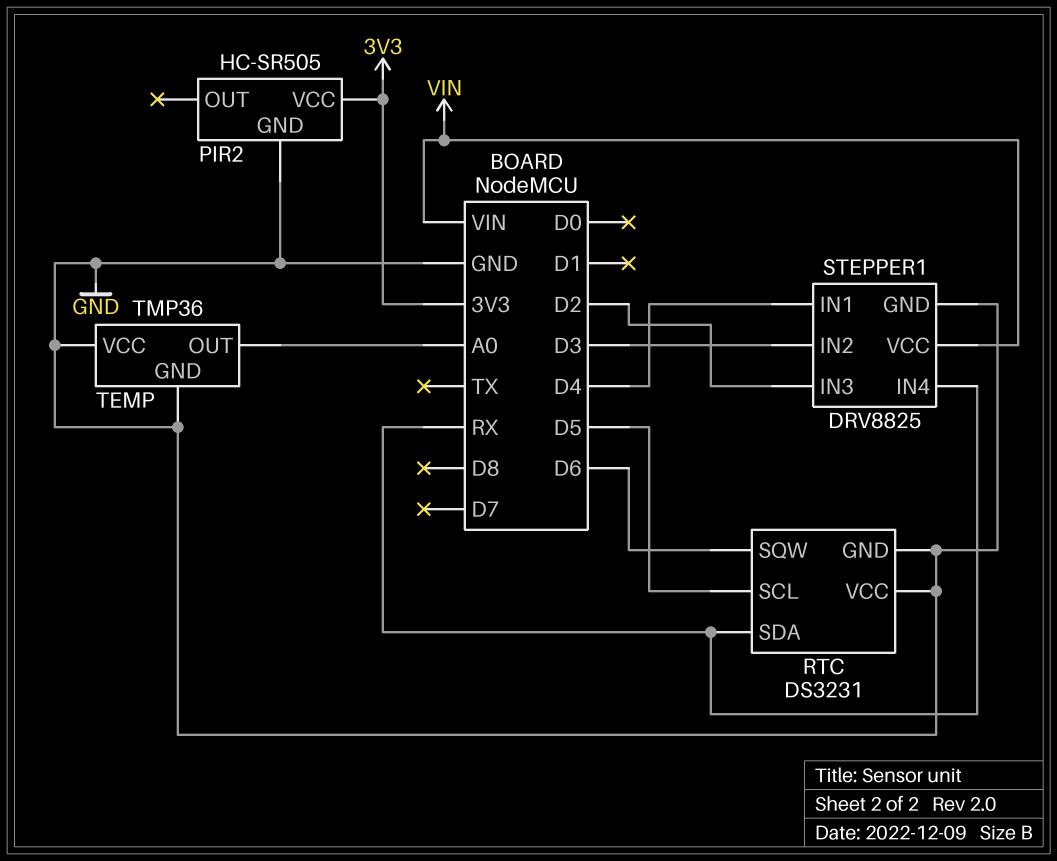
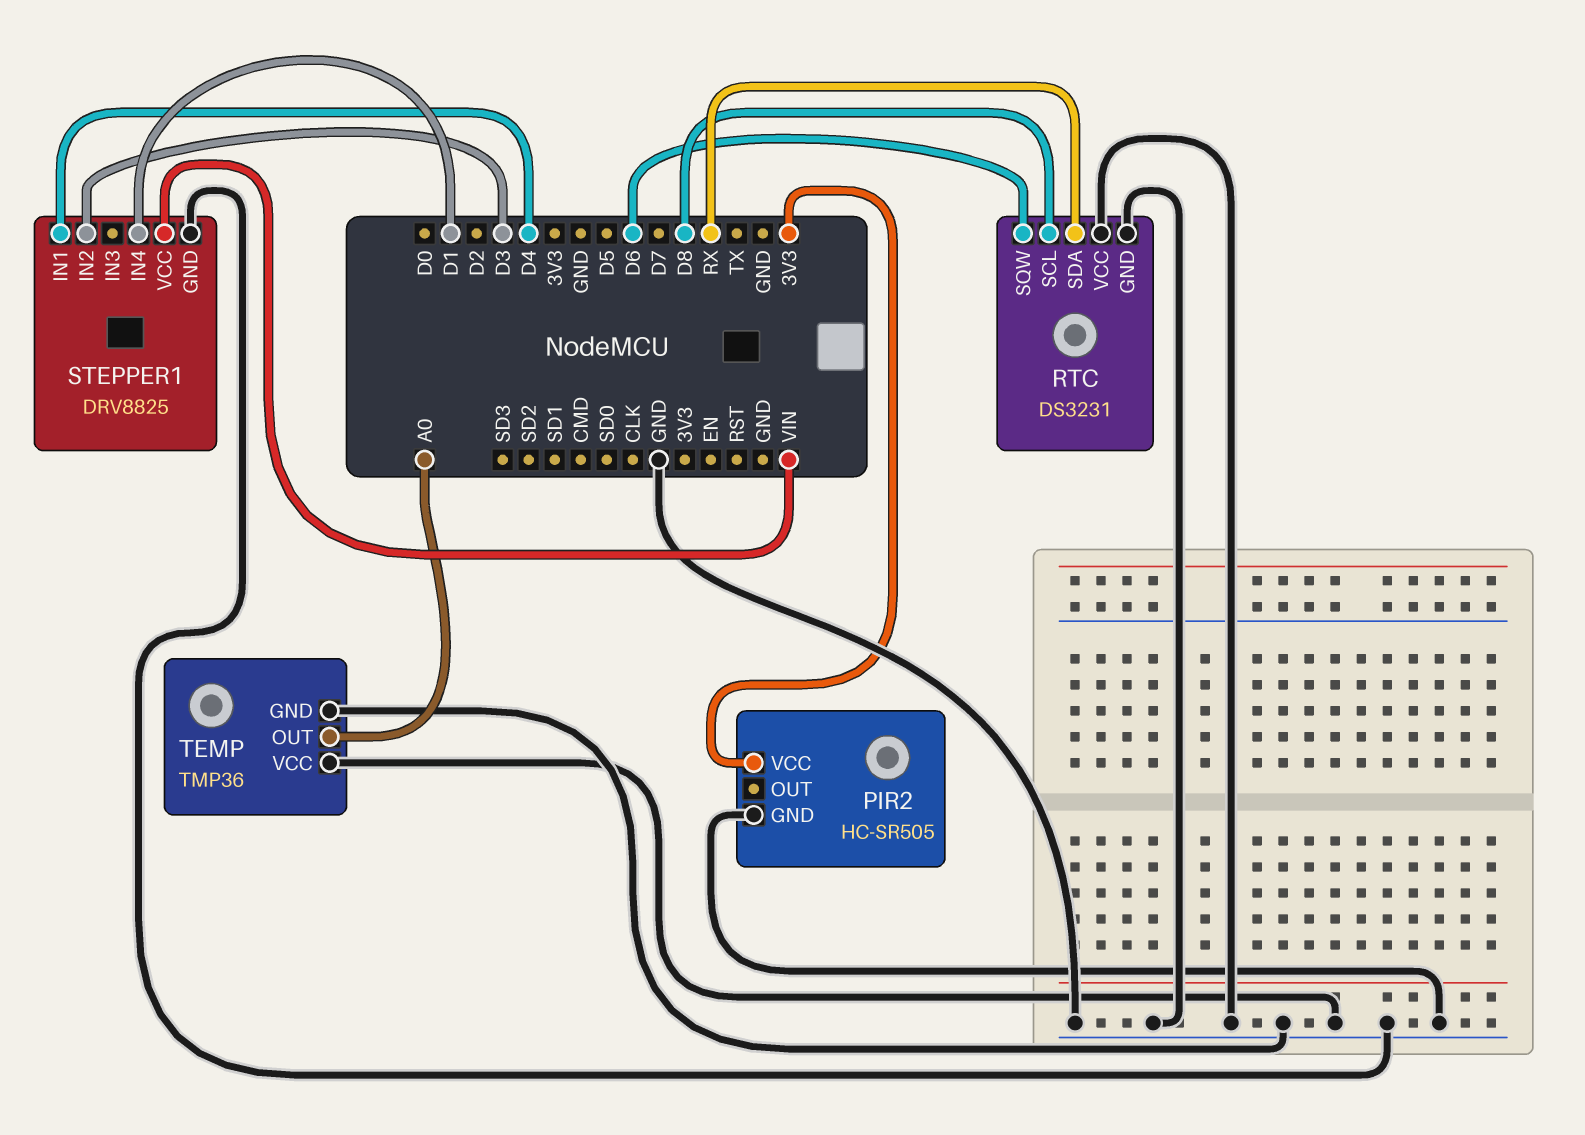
RTC pin SCL: D5 -> D8
STEPPER1 pin IN3: D2 -> none
STEPPER1 pin IN4: RX -> D1

